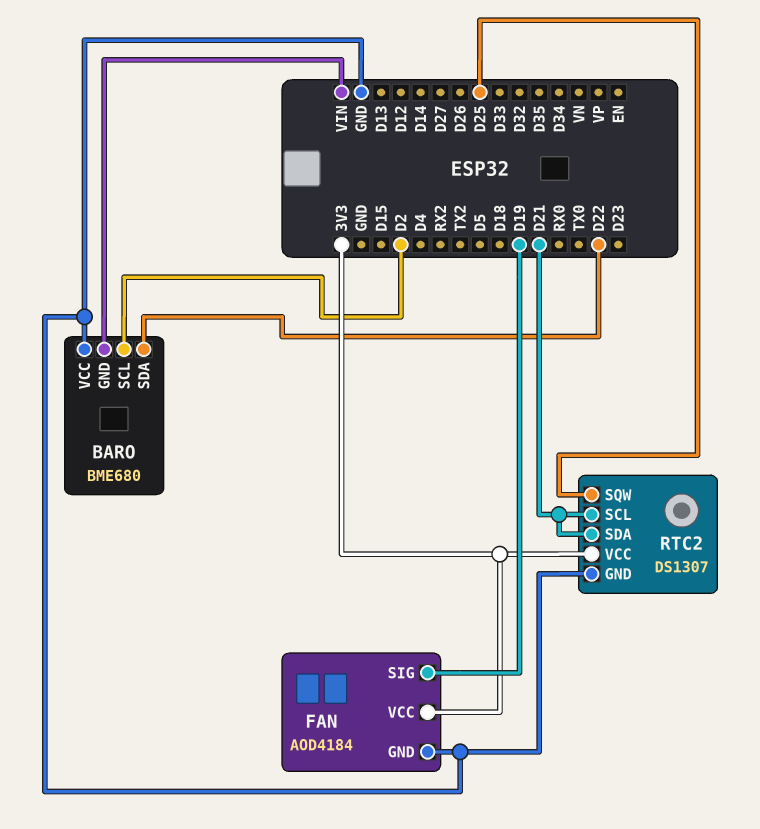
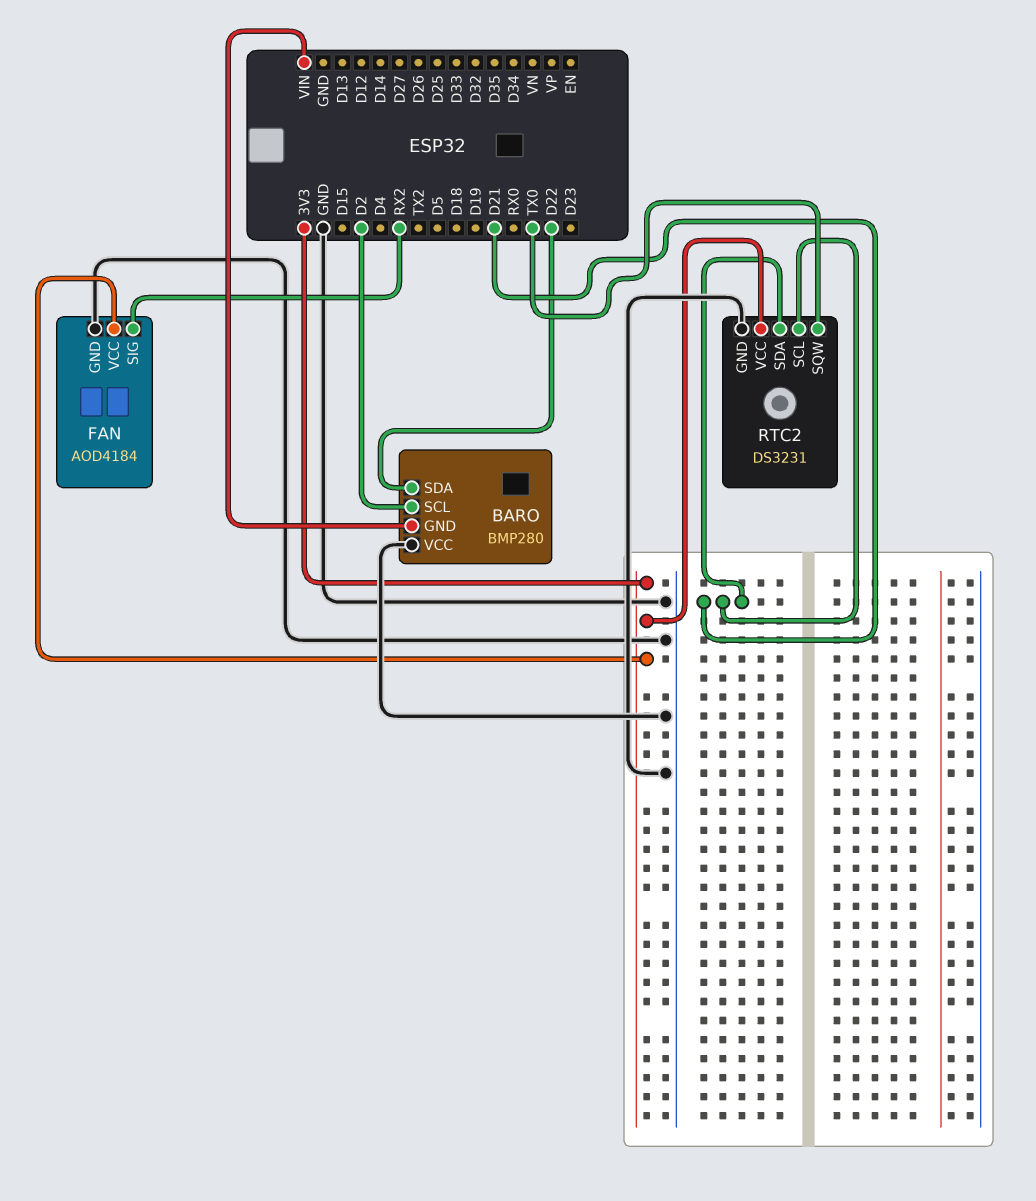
BARO: BME680 -> BMP280
FAN pin SIG: D19 -> RX2
RTC2: DS1307 -> DS3231
RTC2 pin SQW: D25 -> TX0

